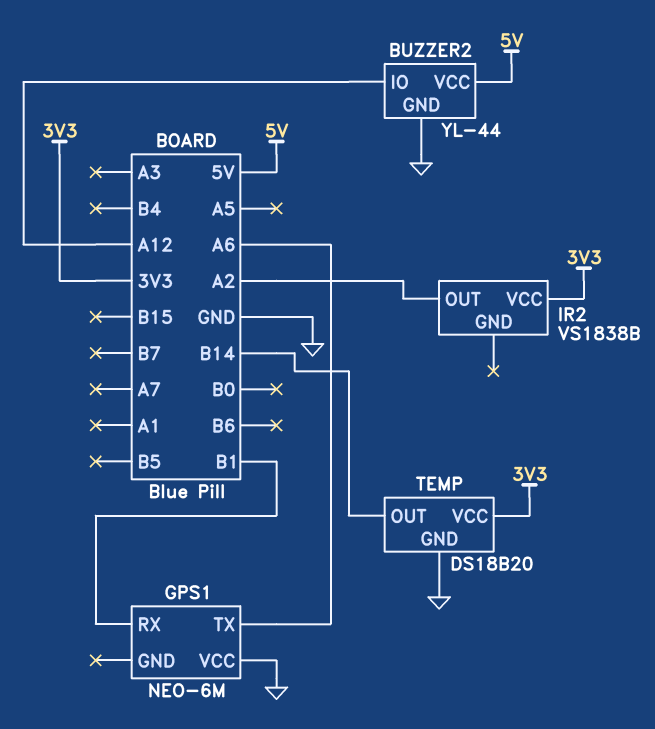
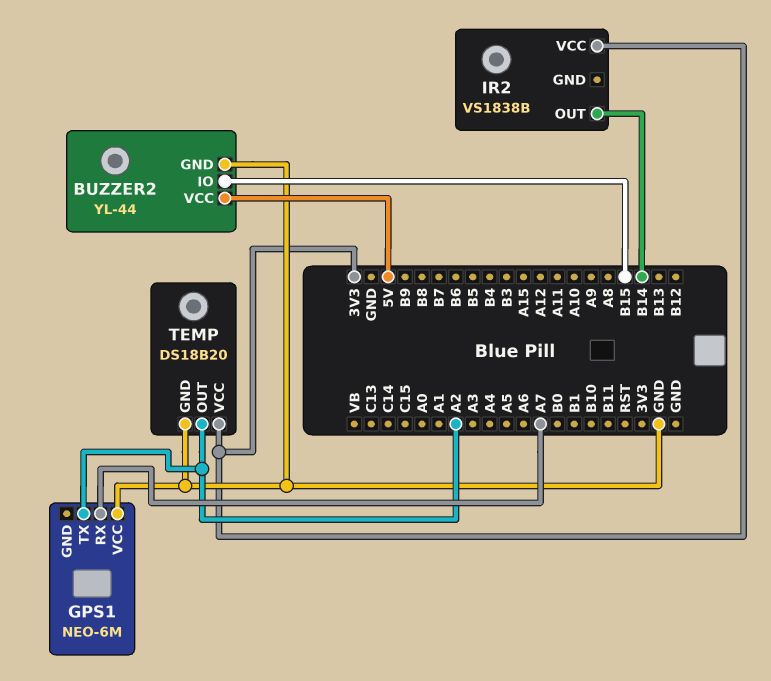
BUZZER2 pin IO: A12 -> B15
GPS1 pin RX: B1 -> A7
GPS1 pin TX: A6 -> A2
IR2 pin OUT: A2 -> B14
TEMP pin OUT: B14 -> A2

